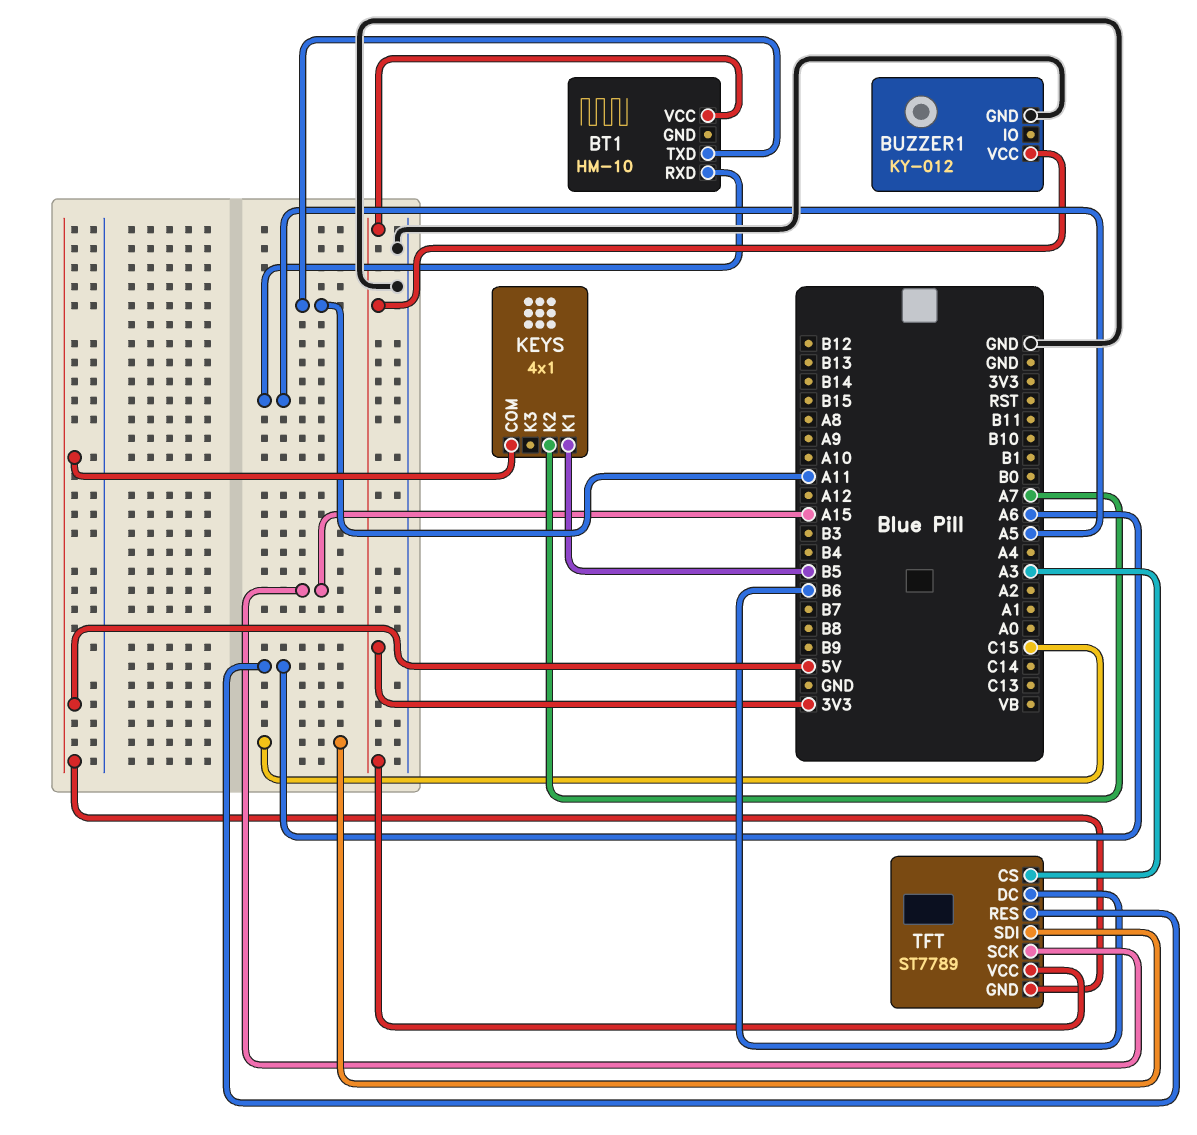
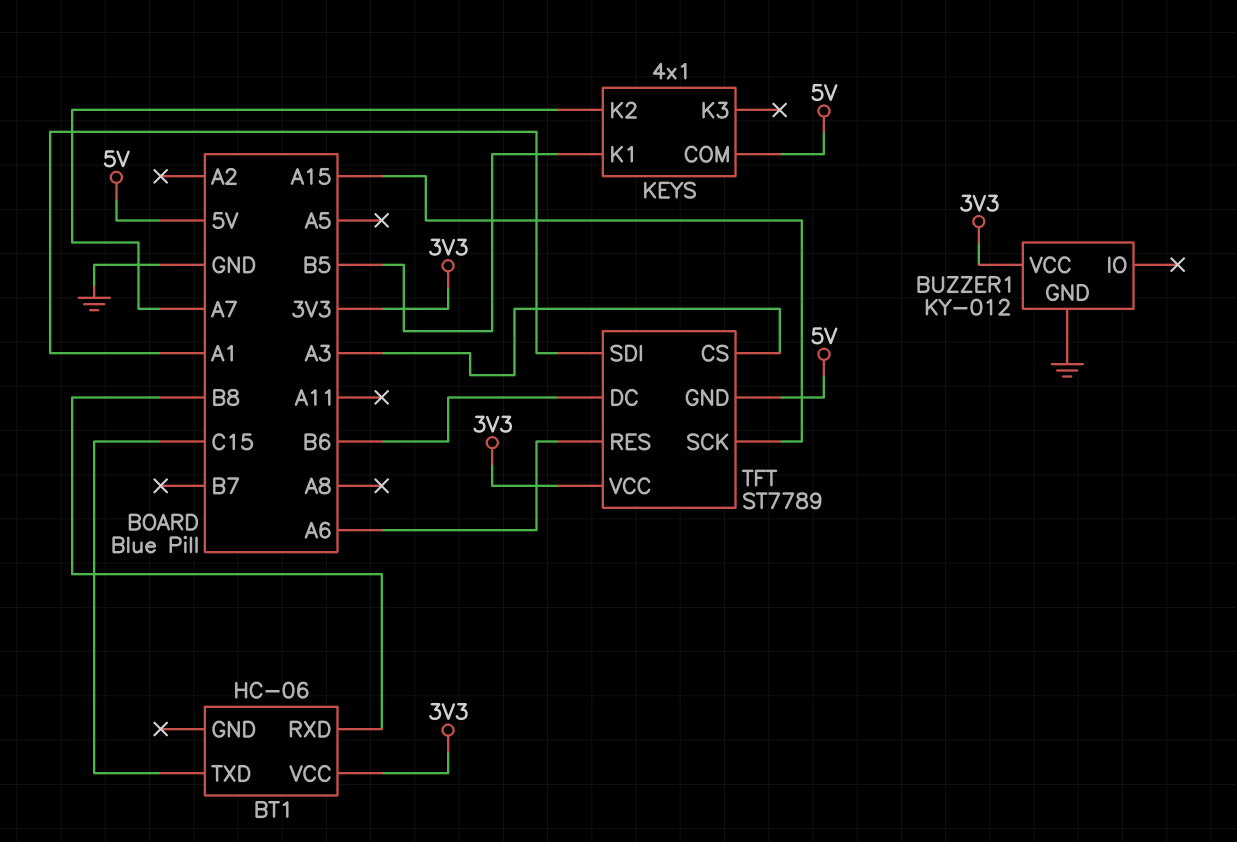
BT1: HM-10 -> HC-06
BT1 pin RXD: A5 -> B8
BT1 pin TXD: A11 -> C15
TFT pin SDI: C15 -> A1

